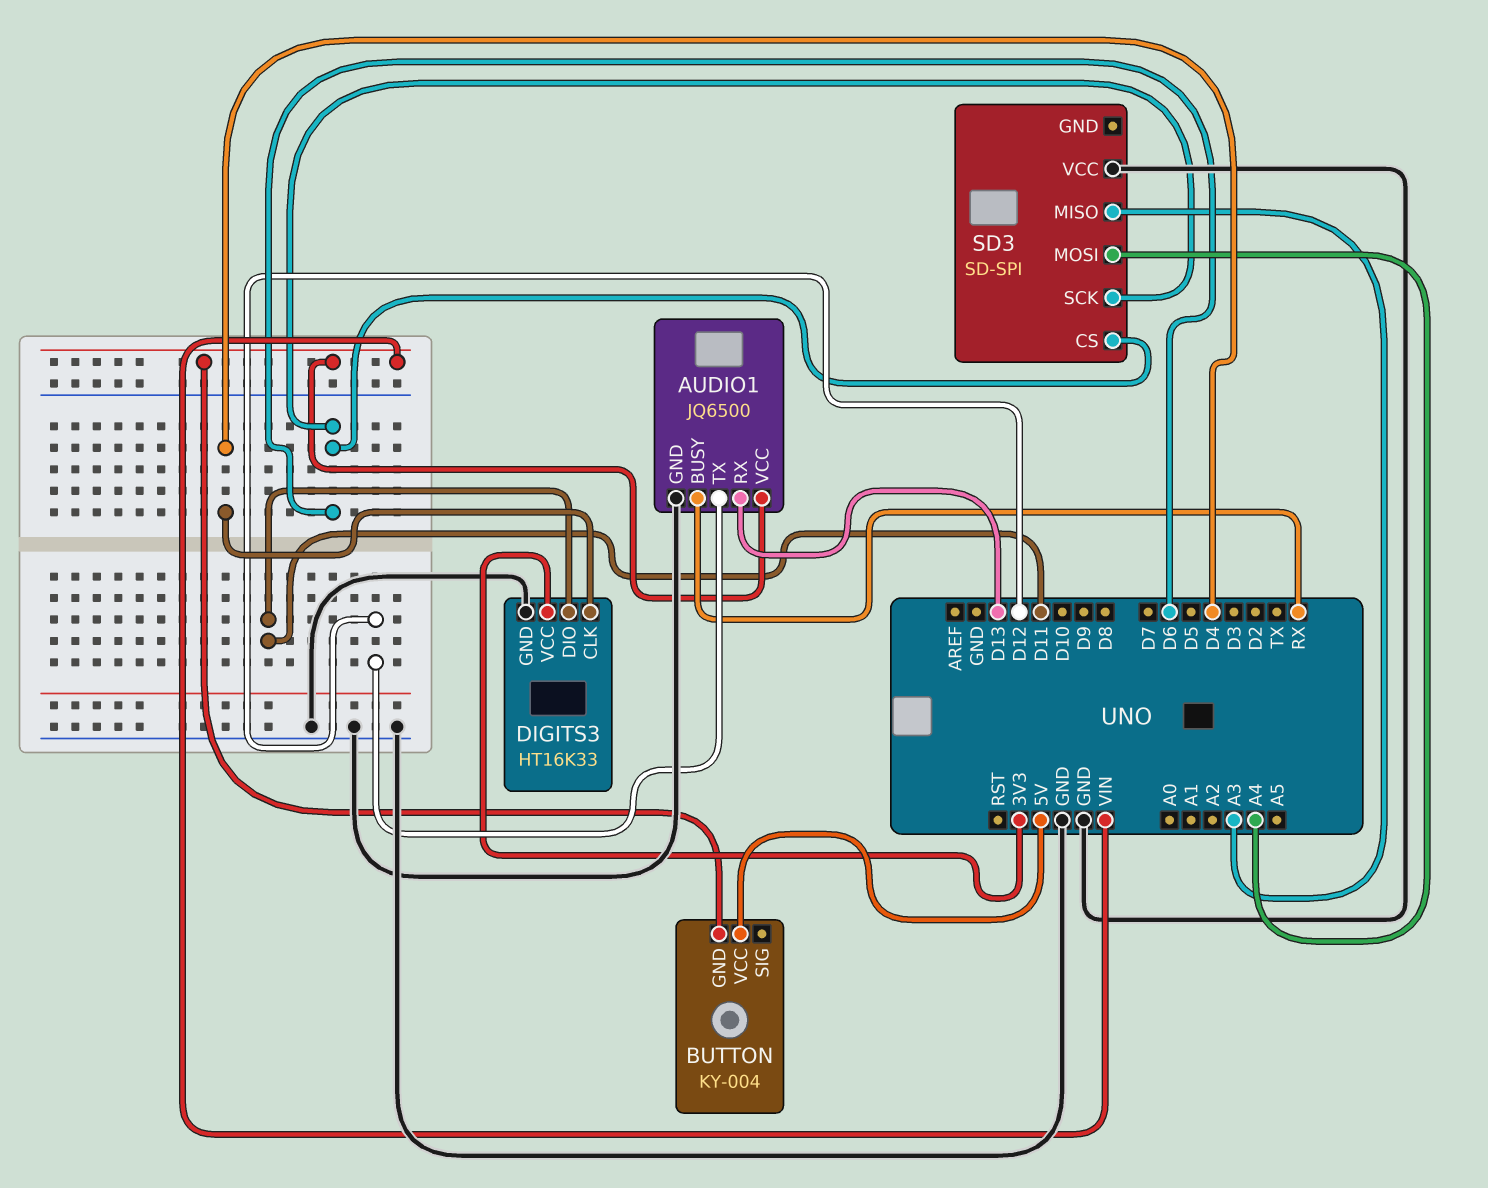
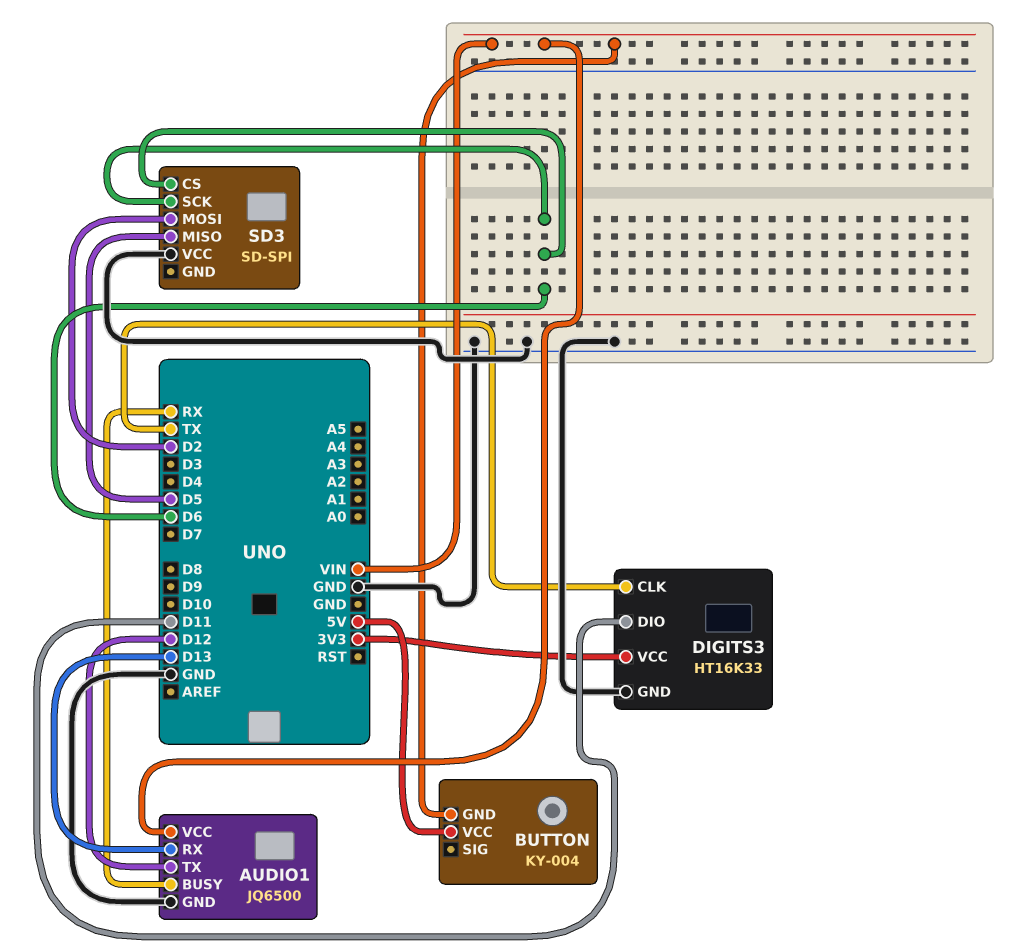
DIGITS3 pin CLK: D4 -> TX
SD3 pin MISO: A3 -> D5
SD3 pin MOSI: A4 -> D2

